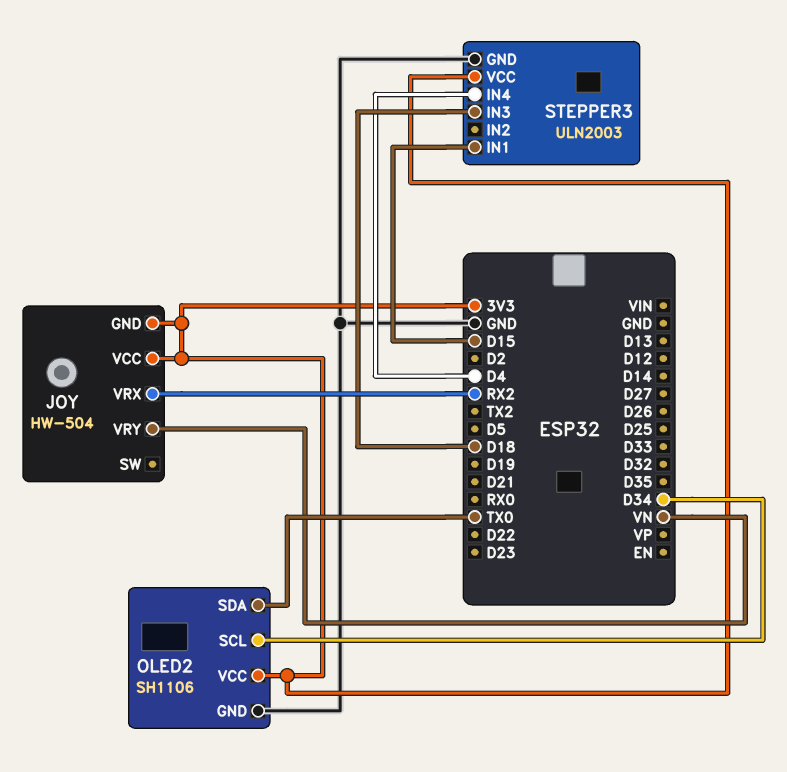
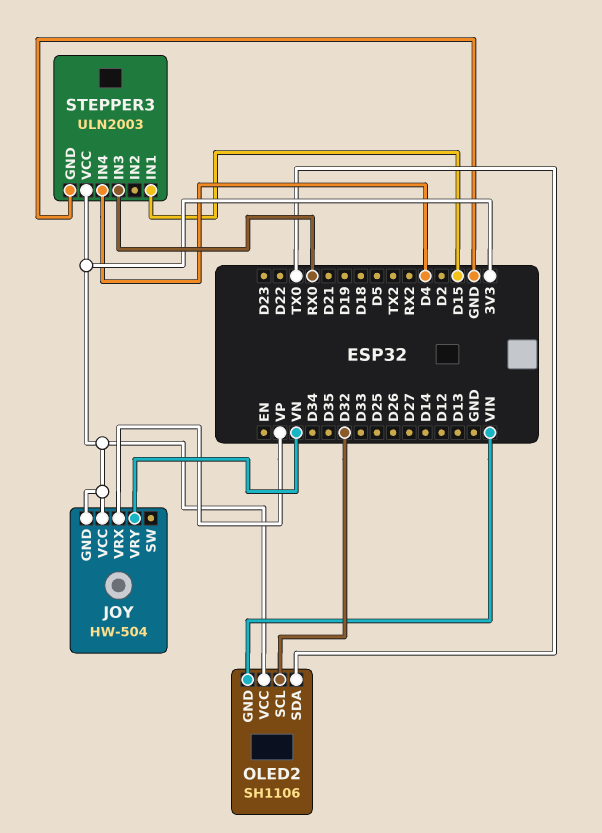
JOY pin VRX: RX2 -> VP
OLED2 pin GND: GND -> VIN
OLED2 pin SCL: D34 -> D32
STEPPER3 pin IN3: D18 -> RX0

